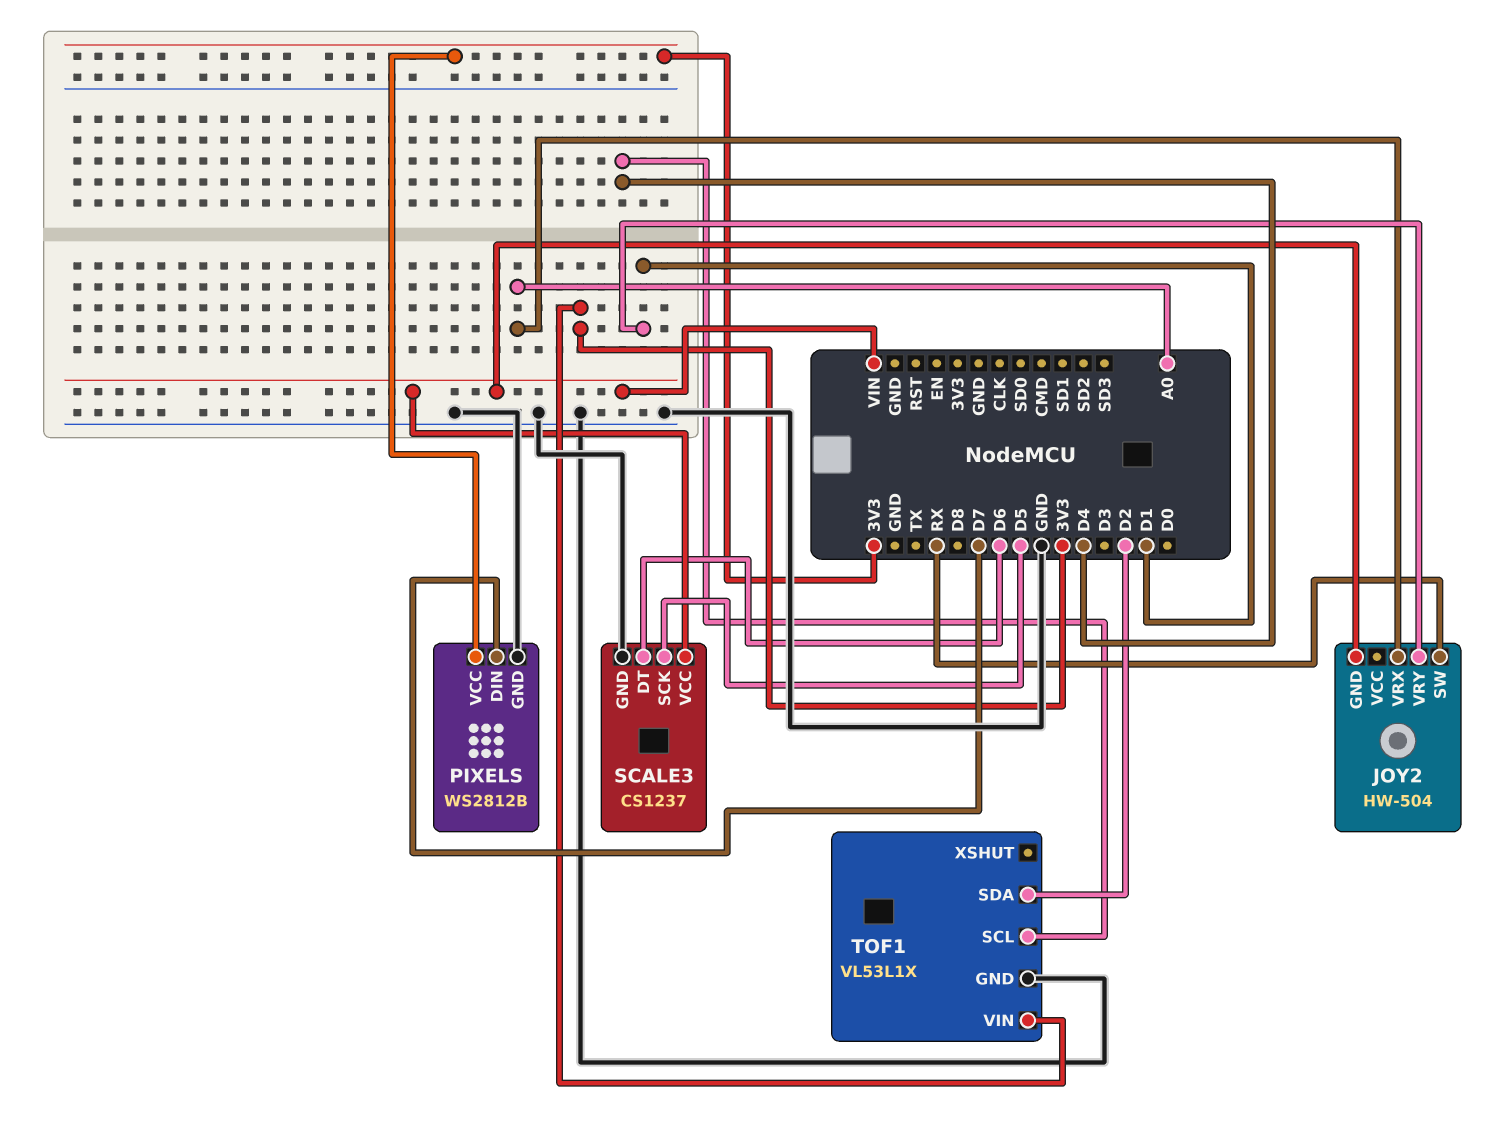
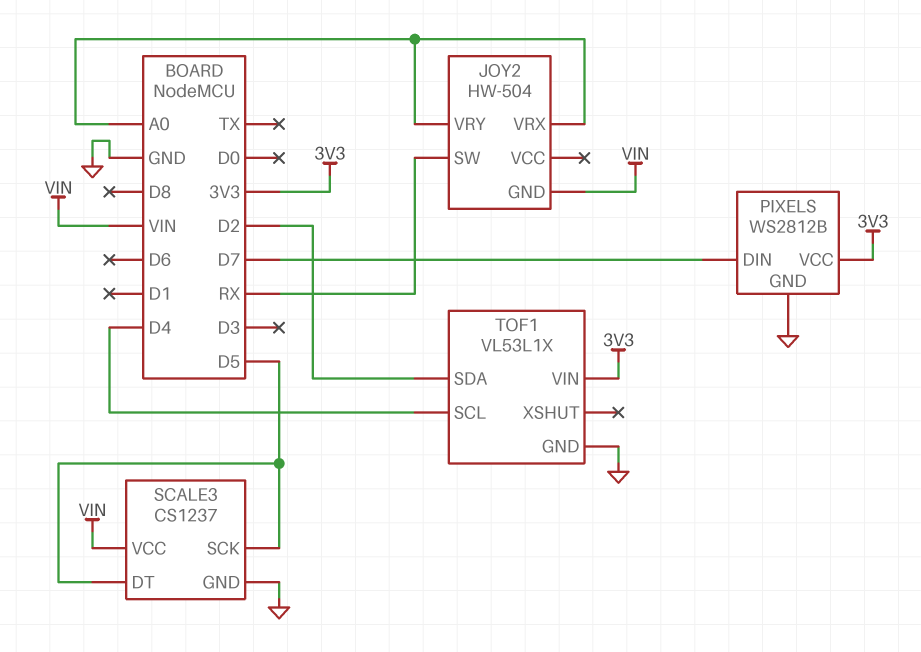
JOY2 pin VRY: D1 -> A0
SCALE3 pin DT: D6 -> D5

